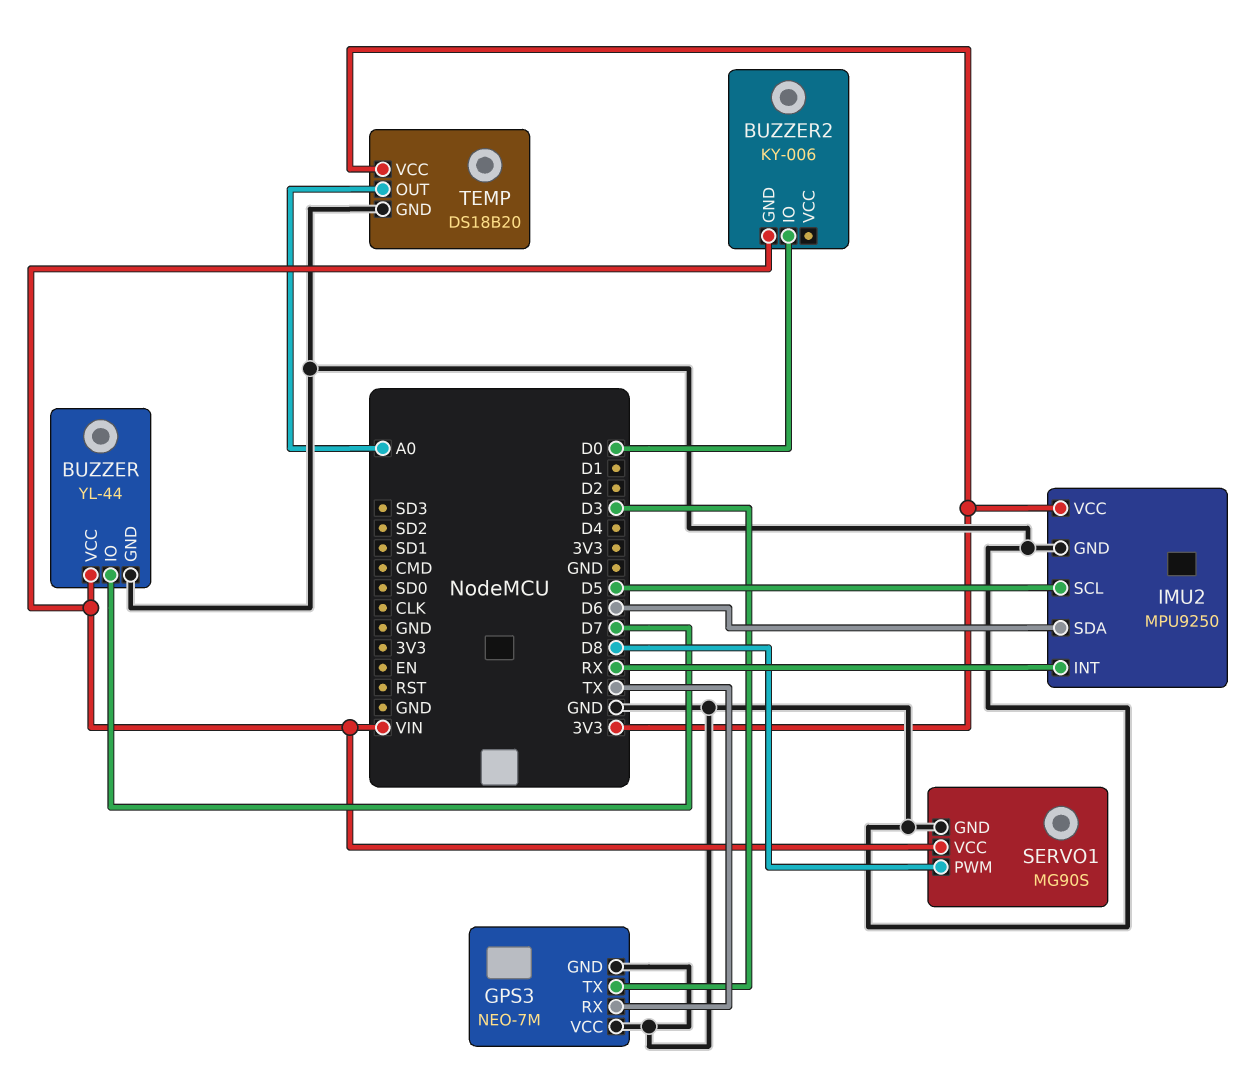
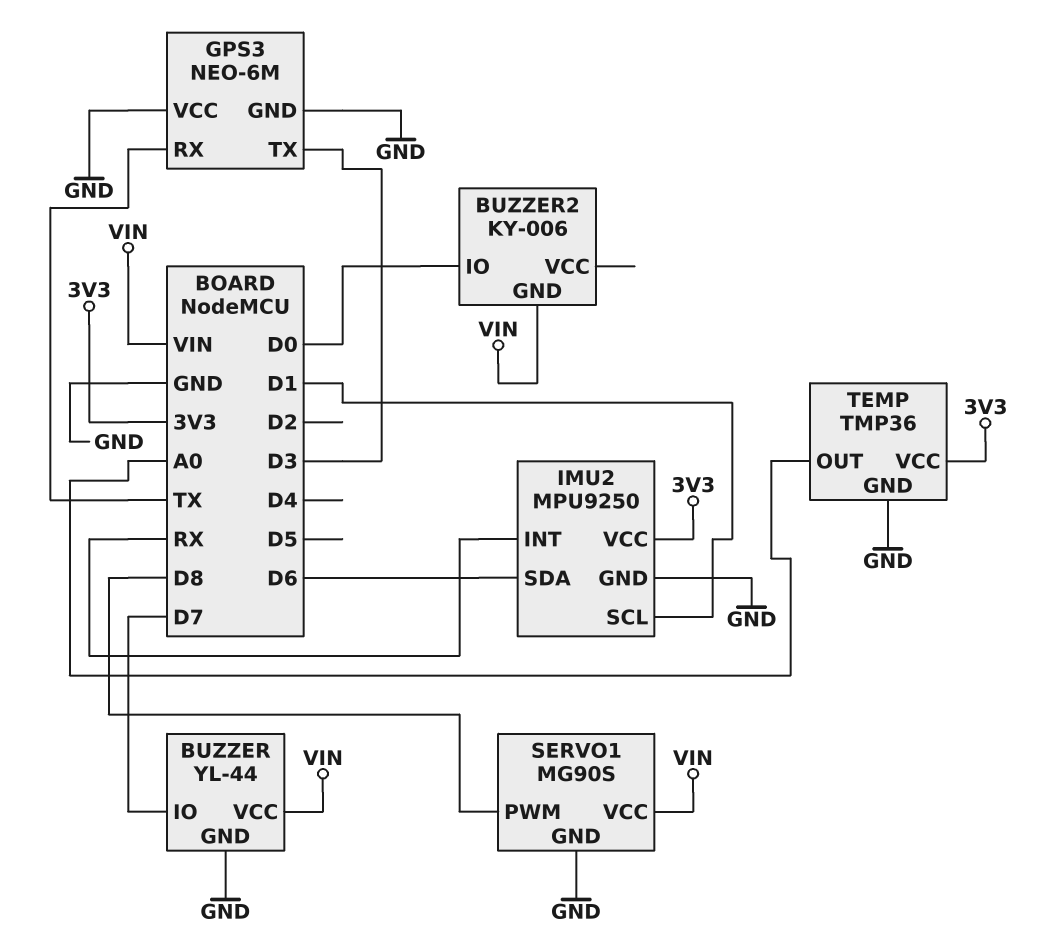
GPS3: NEO-7M -> NEO-6M
IMU2 pin SCL: D5 -> D1
TEMP: DS18B20 -> TMP36

